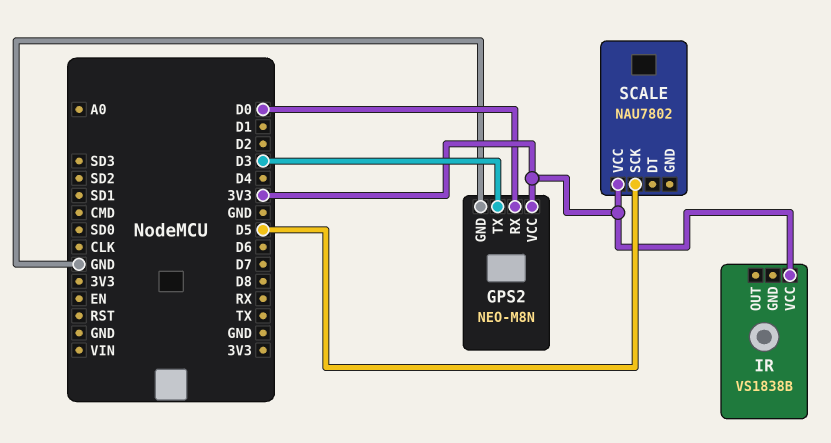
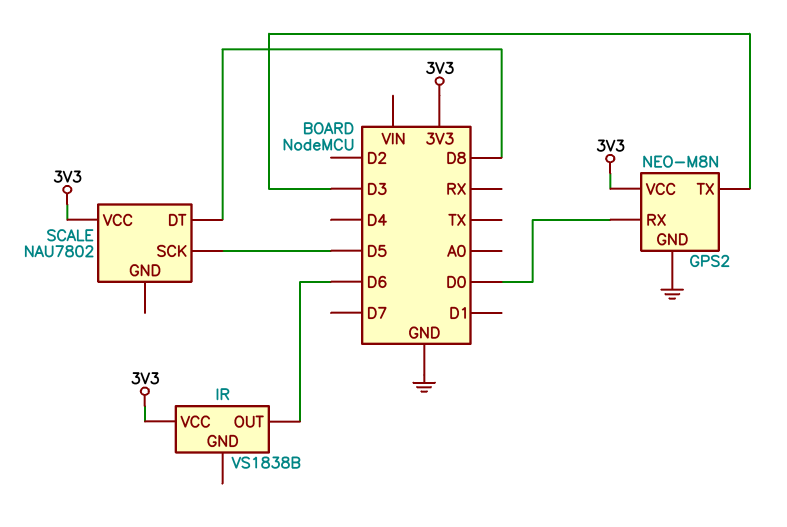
IR pin OUT: none -> D6
SCALE pin DT: none -> D8

